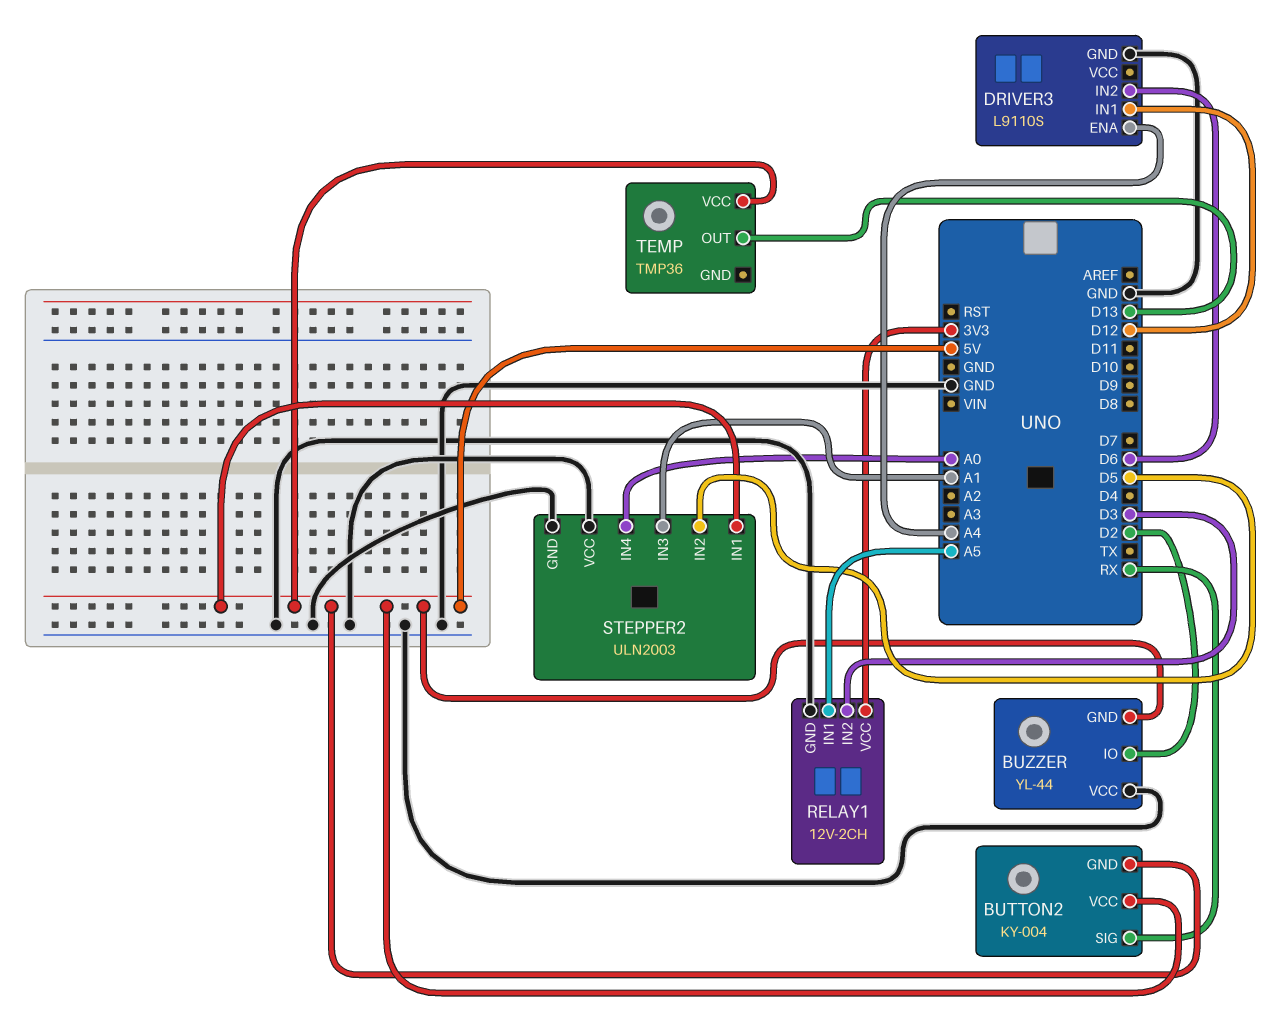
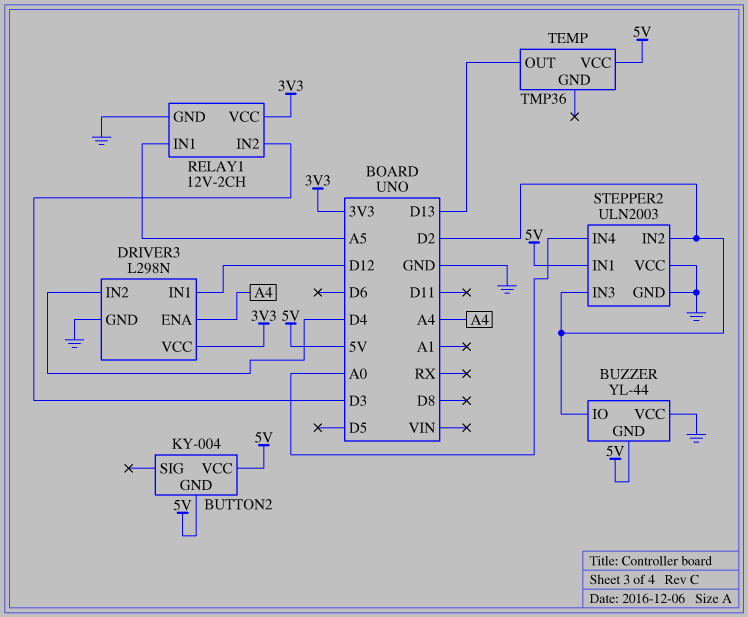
BUTTON2 pin SIG: RX -> none
DRIVER3: L9110S -> L298N
DRIVER3 pin IN2: D6 -> D4
DRIVER3 pin VCC: none -> 3V3
STEPPER2 pin IN2: D5 -> D2
STEPPER2 pin IN3: A1 -> D2

